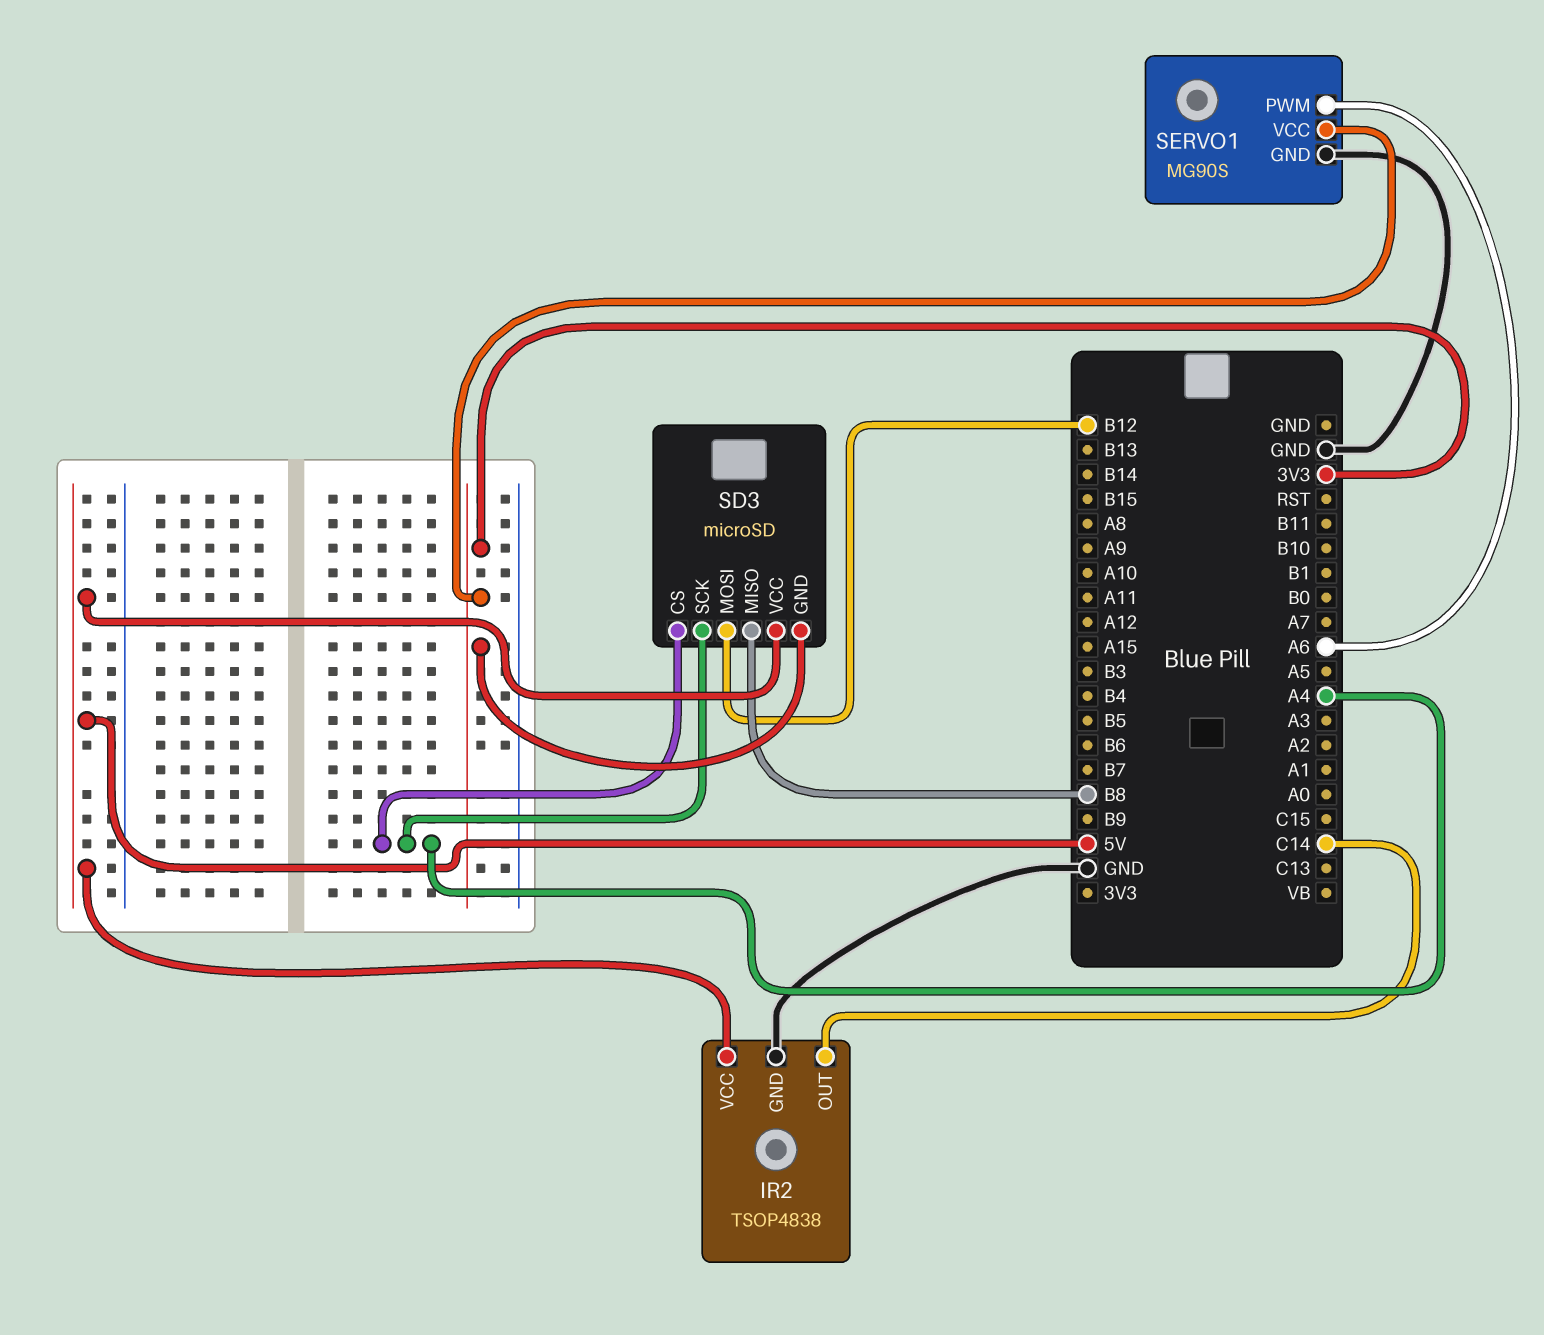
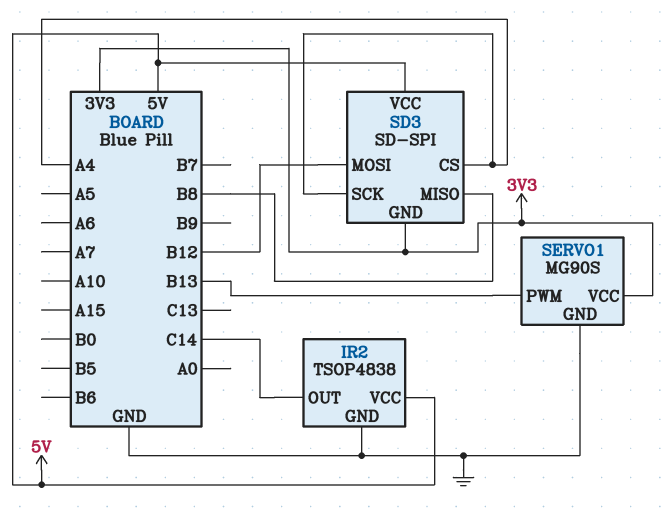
SD3: microSD -> SD-SPI
SERVO1 pin PWM: A6 -> B13

